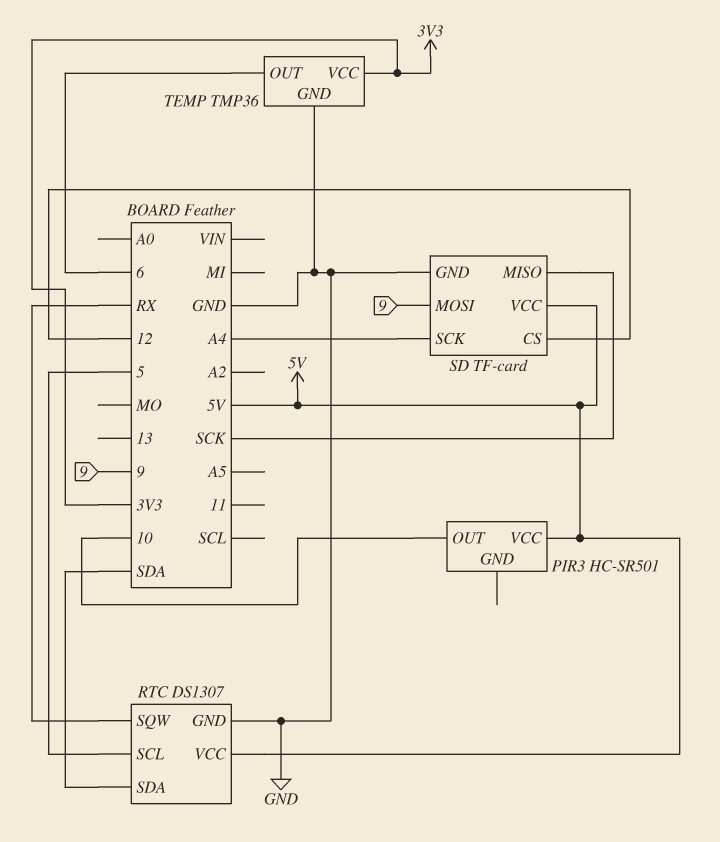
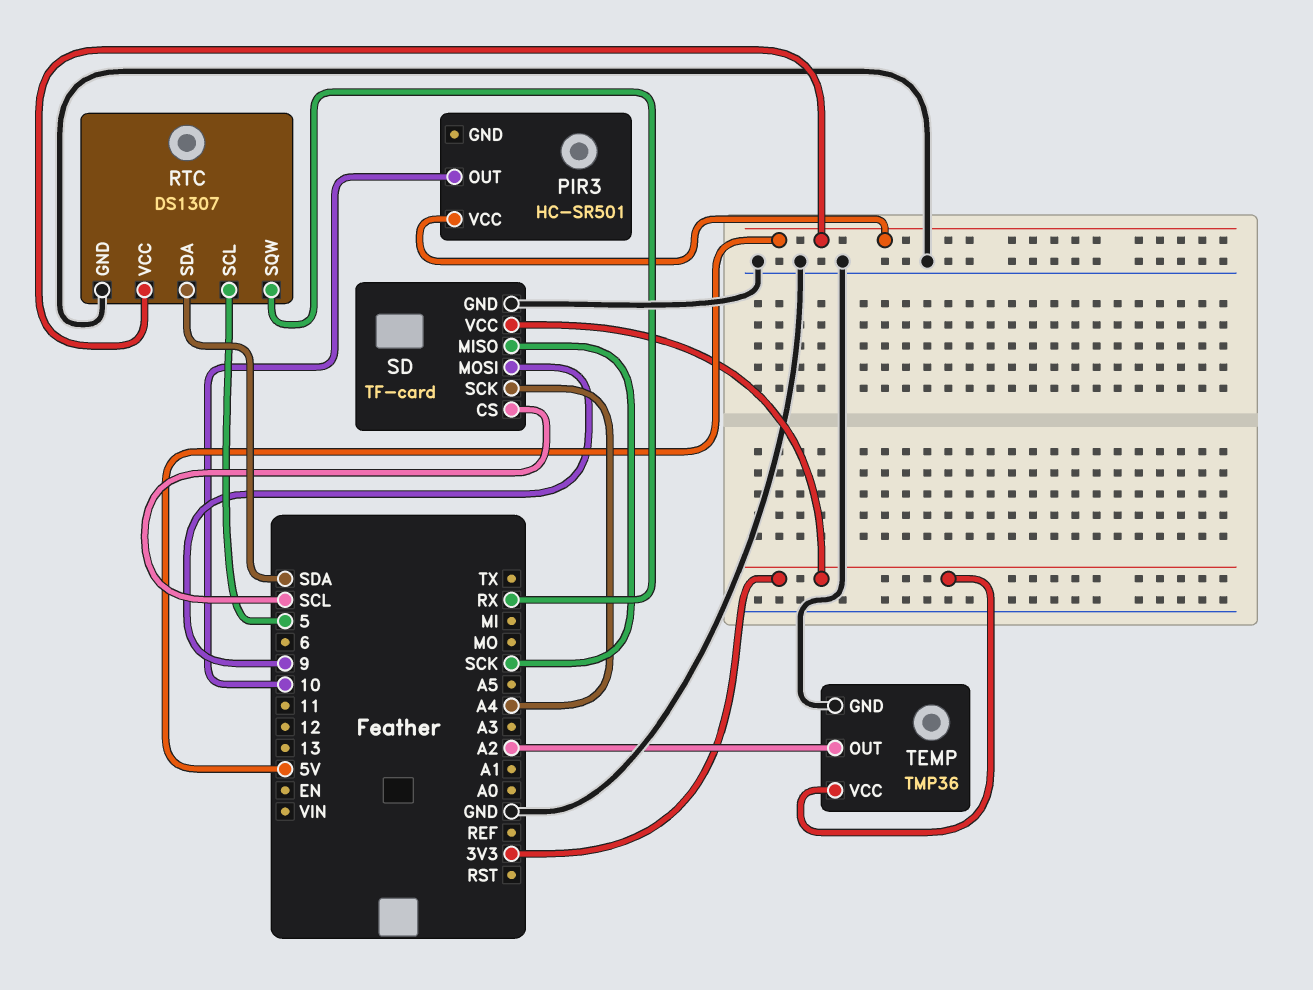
SD pin CS: 12 -> SCL
SD pin VCC: 5V -> 3V3
TEMP pin OUT: 6 -> A2

